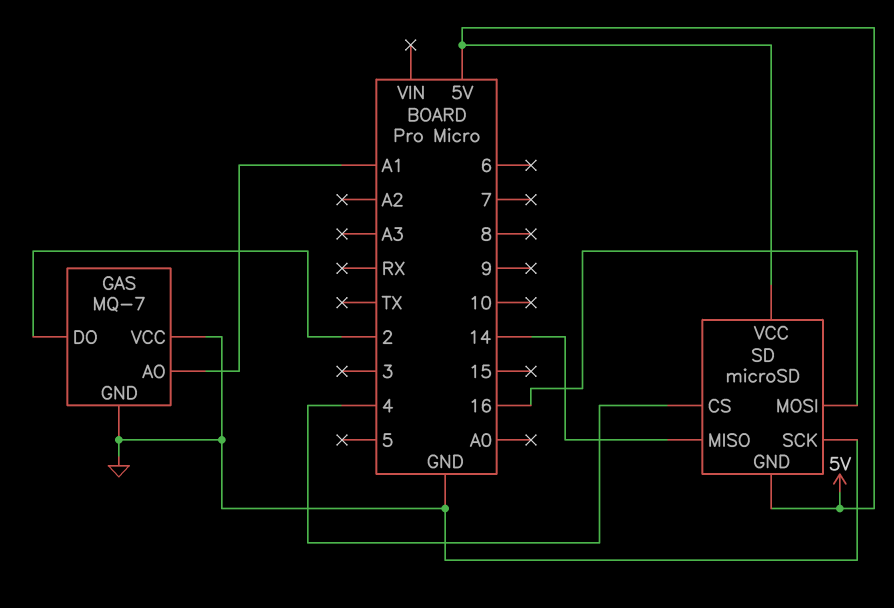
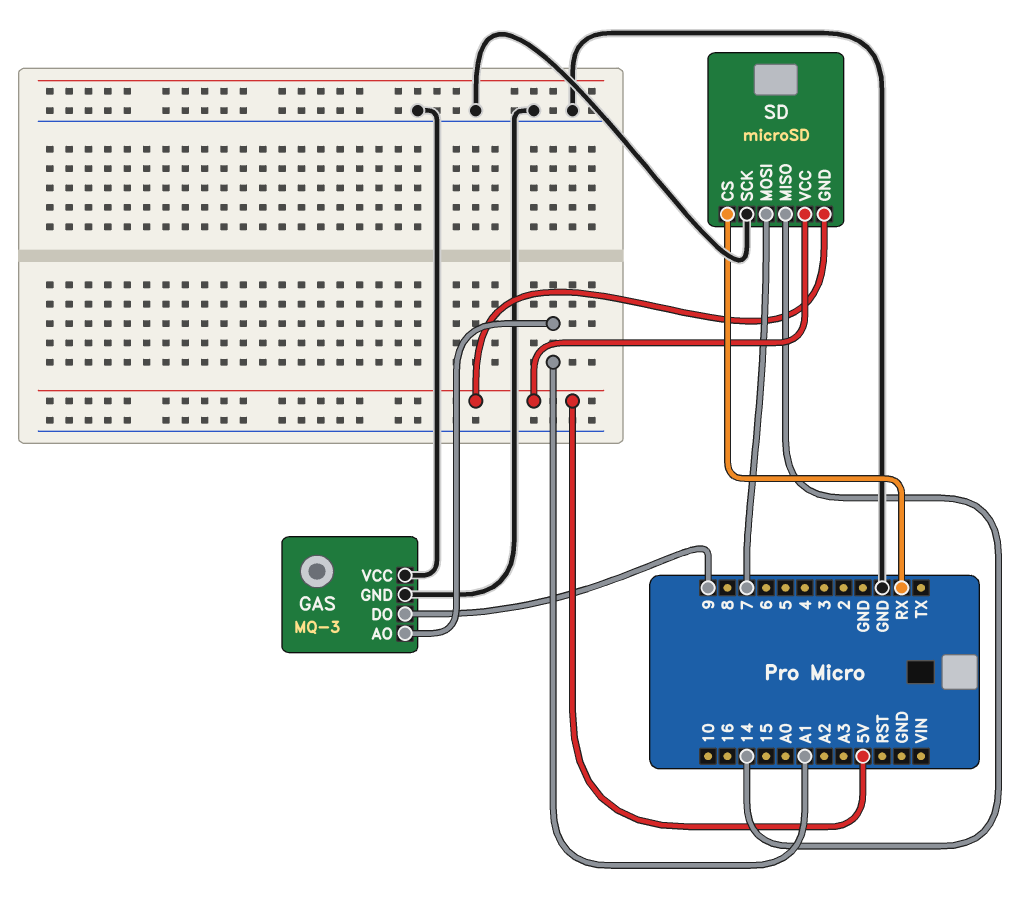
GAS: MQ-7 -> MQ-3
GAS pin DO: 2 -> 9
SD pin CS: 4 -> RX
SD pin MOSI: 16 -> 7

